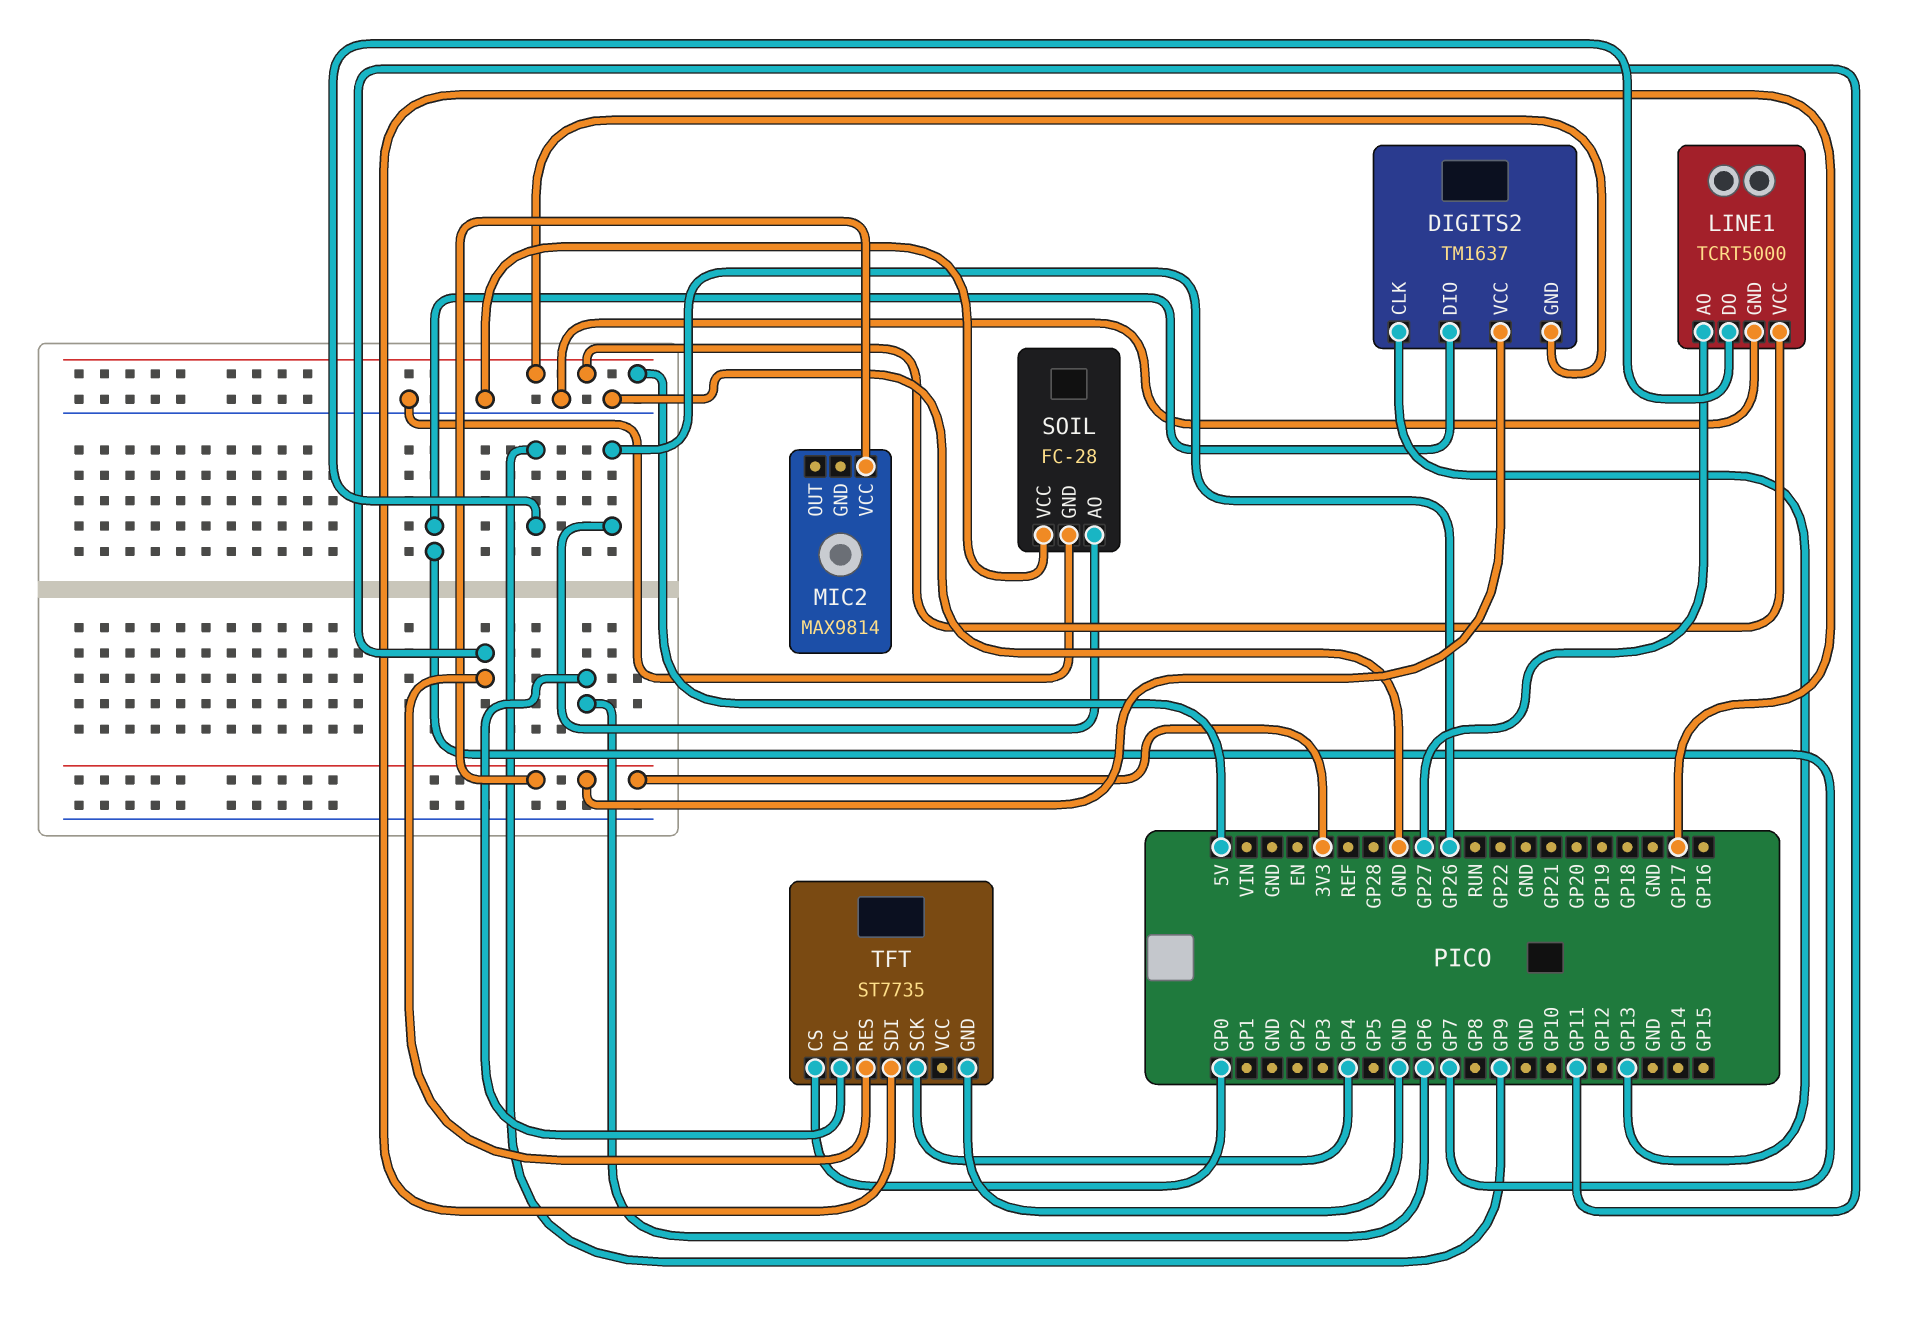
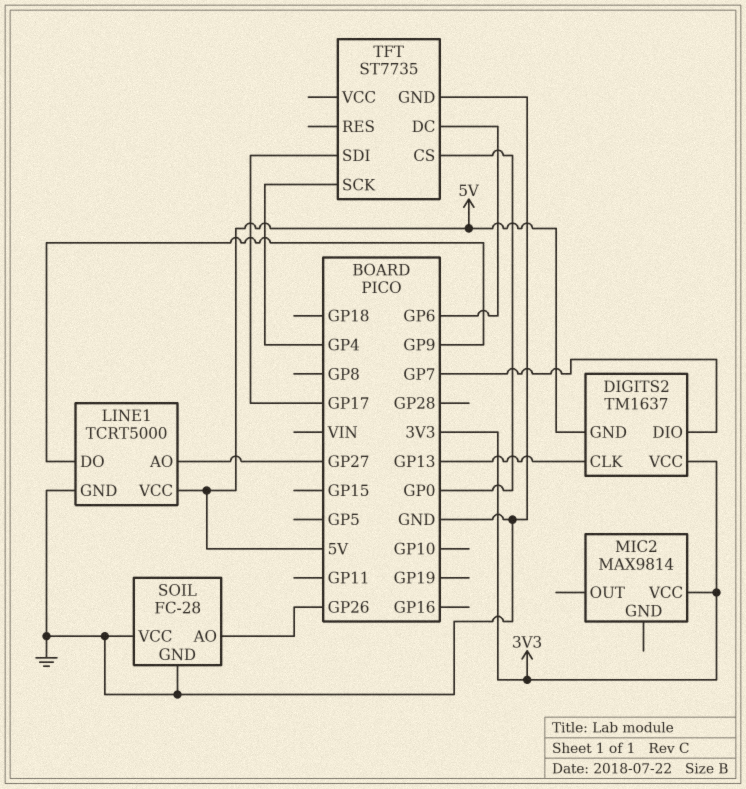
TFT pin RES: GP11 -> none

